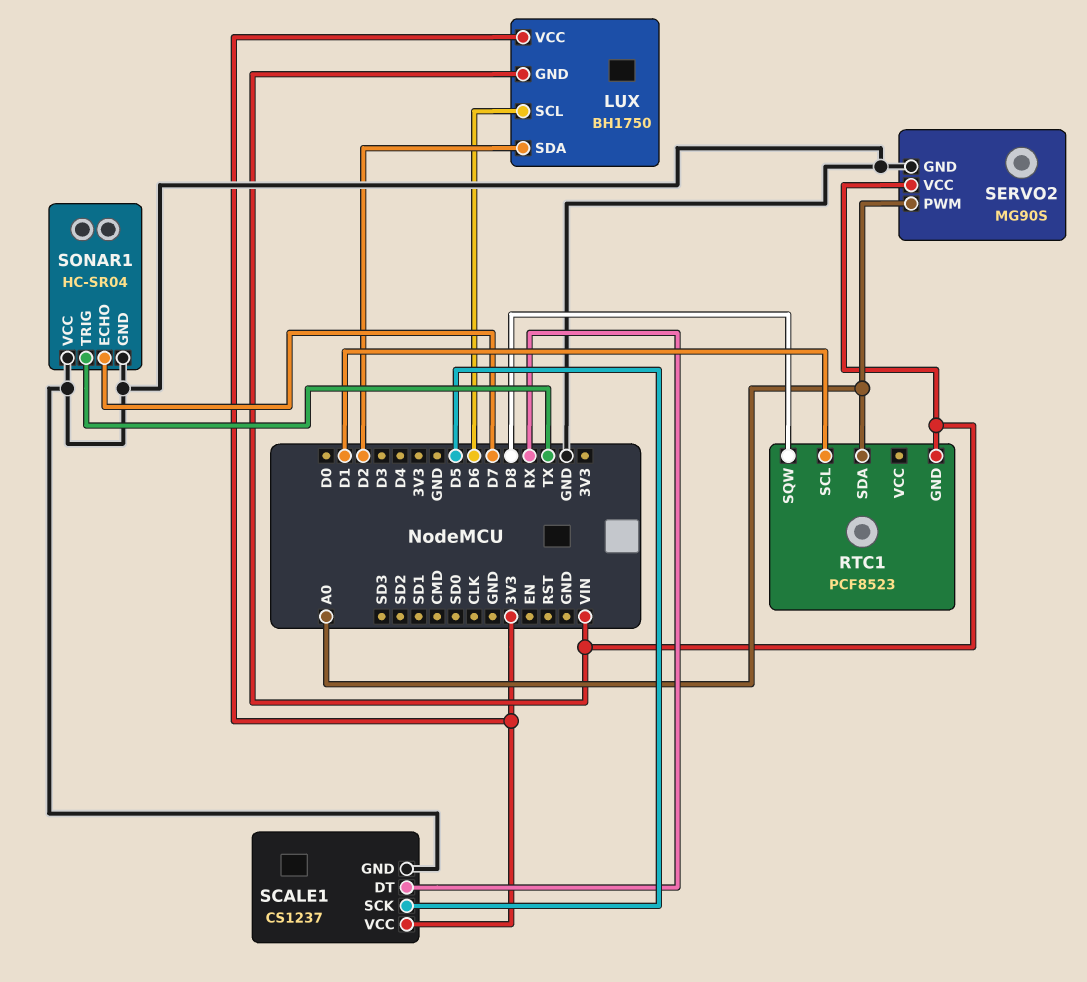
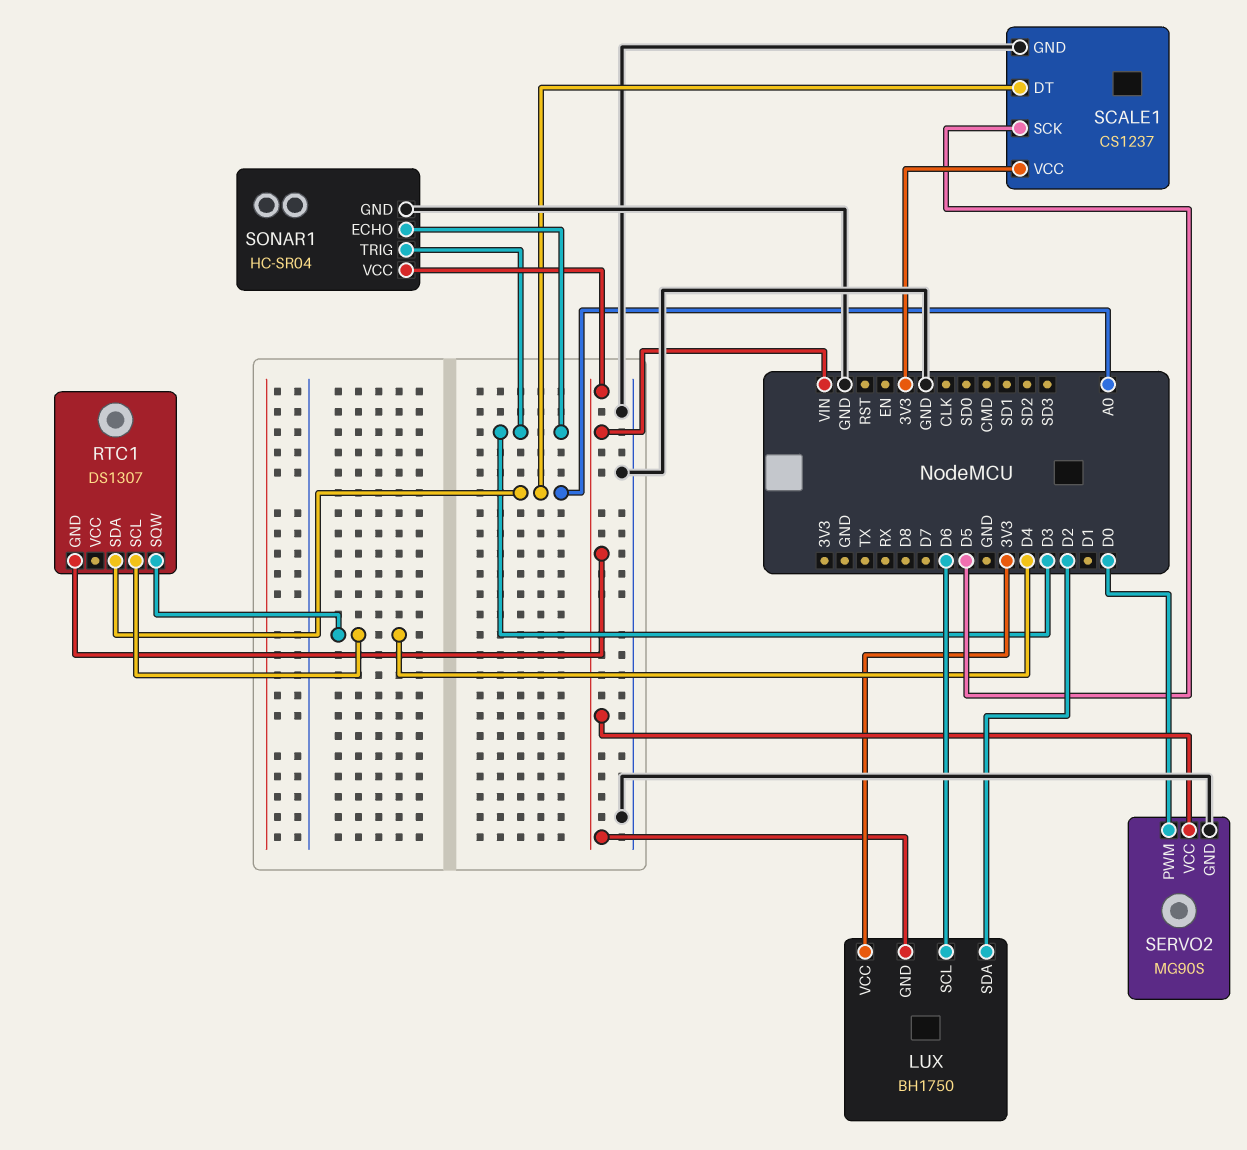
RTC1: PCF8523 -> DS1307
RTC1 pin SCL: D1 -> D4
RTC1 pin SQW: D8 -> D4
SCALE1 pin DT: RX -> A0
SERVO2 pin PWM: A0 -> D0
SONAR1 pin ECHO: D7 -> D3
SONAR1 pin TRIG: TX -> D3
SONAR1 pin VCC: GND -> VIN

